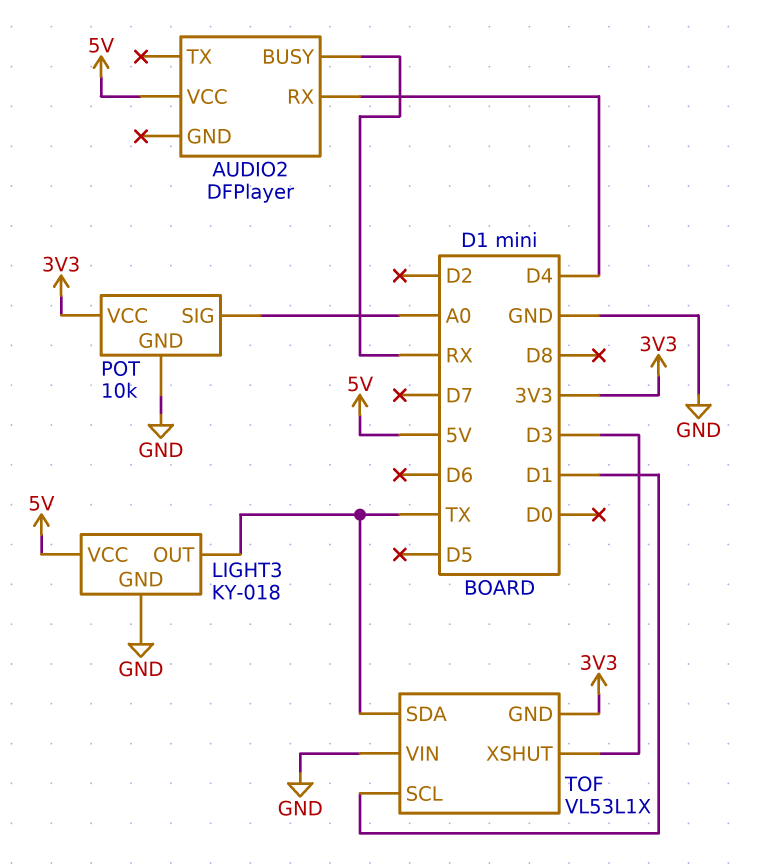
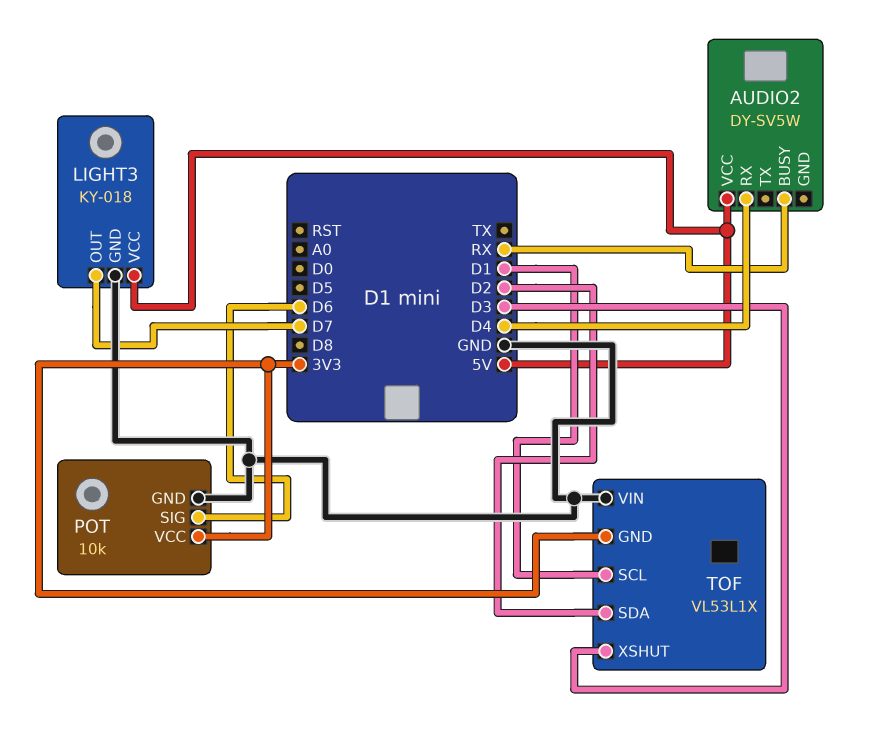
AUDIO2: DFPlayer -> DY-SV5W
LIGHT3 pin OUT: TX -> D7
POT pin SIG: A0 -> D6
TOF pin SDA: TX -> D2

